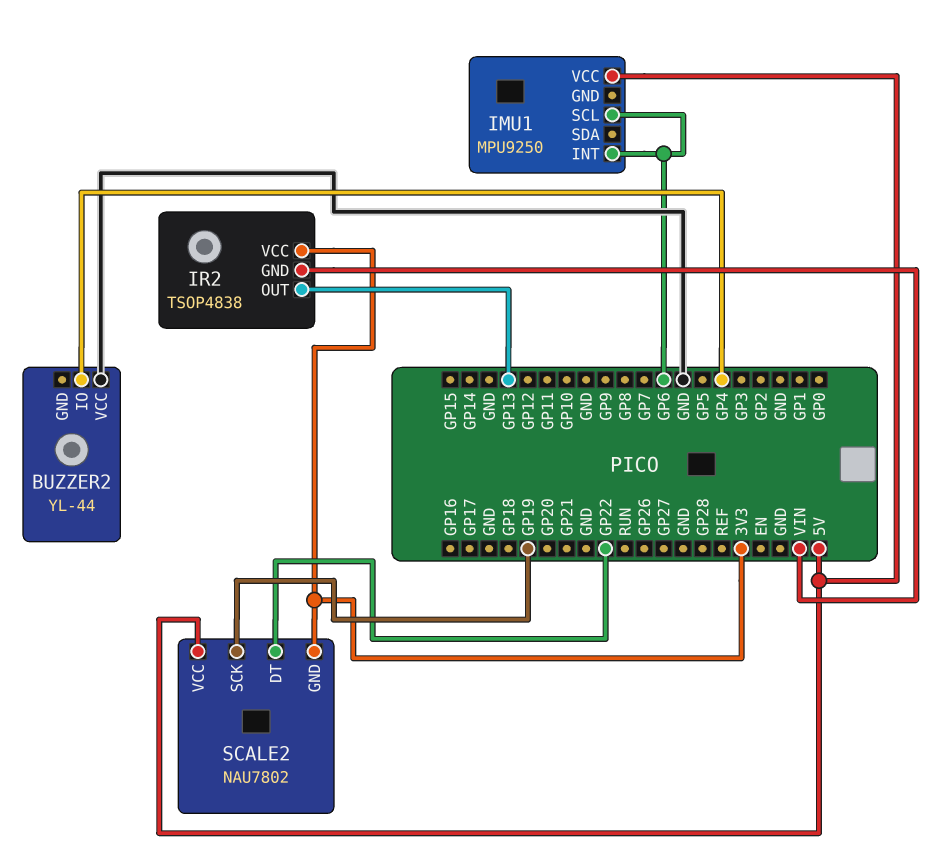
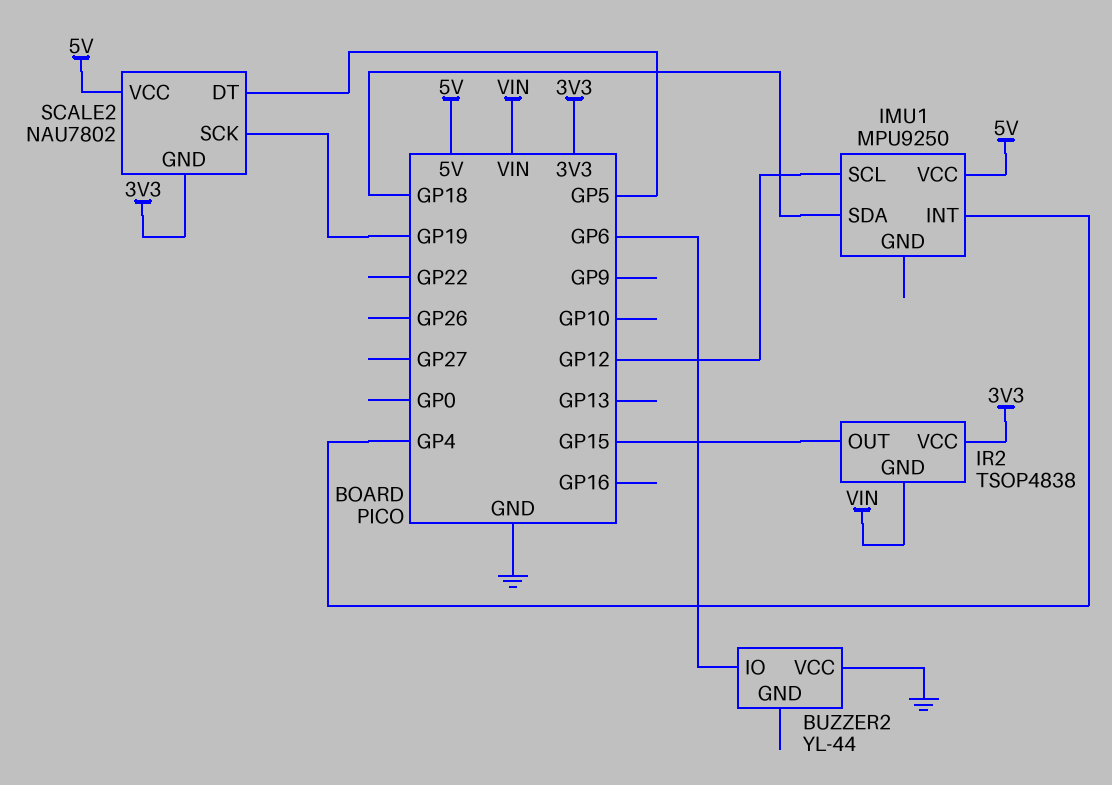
BUZZER2 pin IO: GP4 -> GP6
IMU1 pin INT: GP6 -> GP4
IMU1 pin SCL: GP6 -> GP12
IMU1 pin SDA: none -> GP18
IR2 pin OUT: GP13 -> GP15
SCALE2 pin DT: GP22 -> GP5

